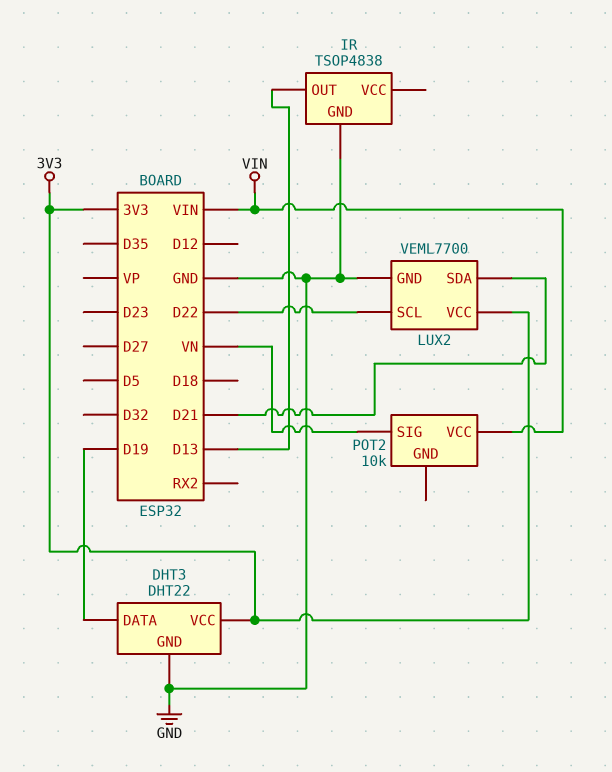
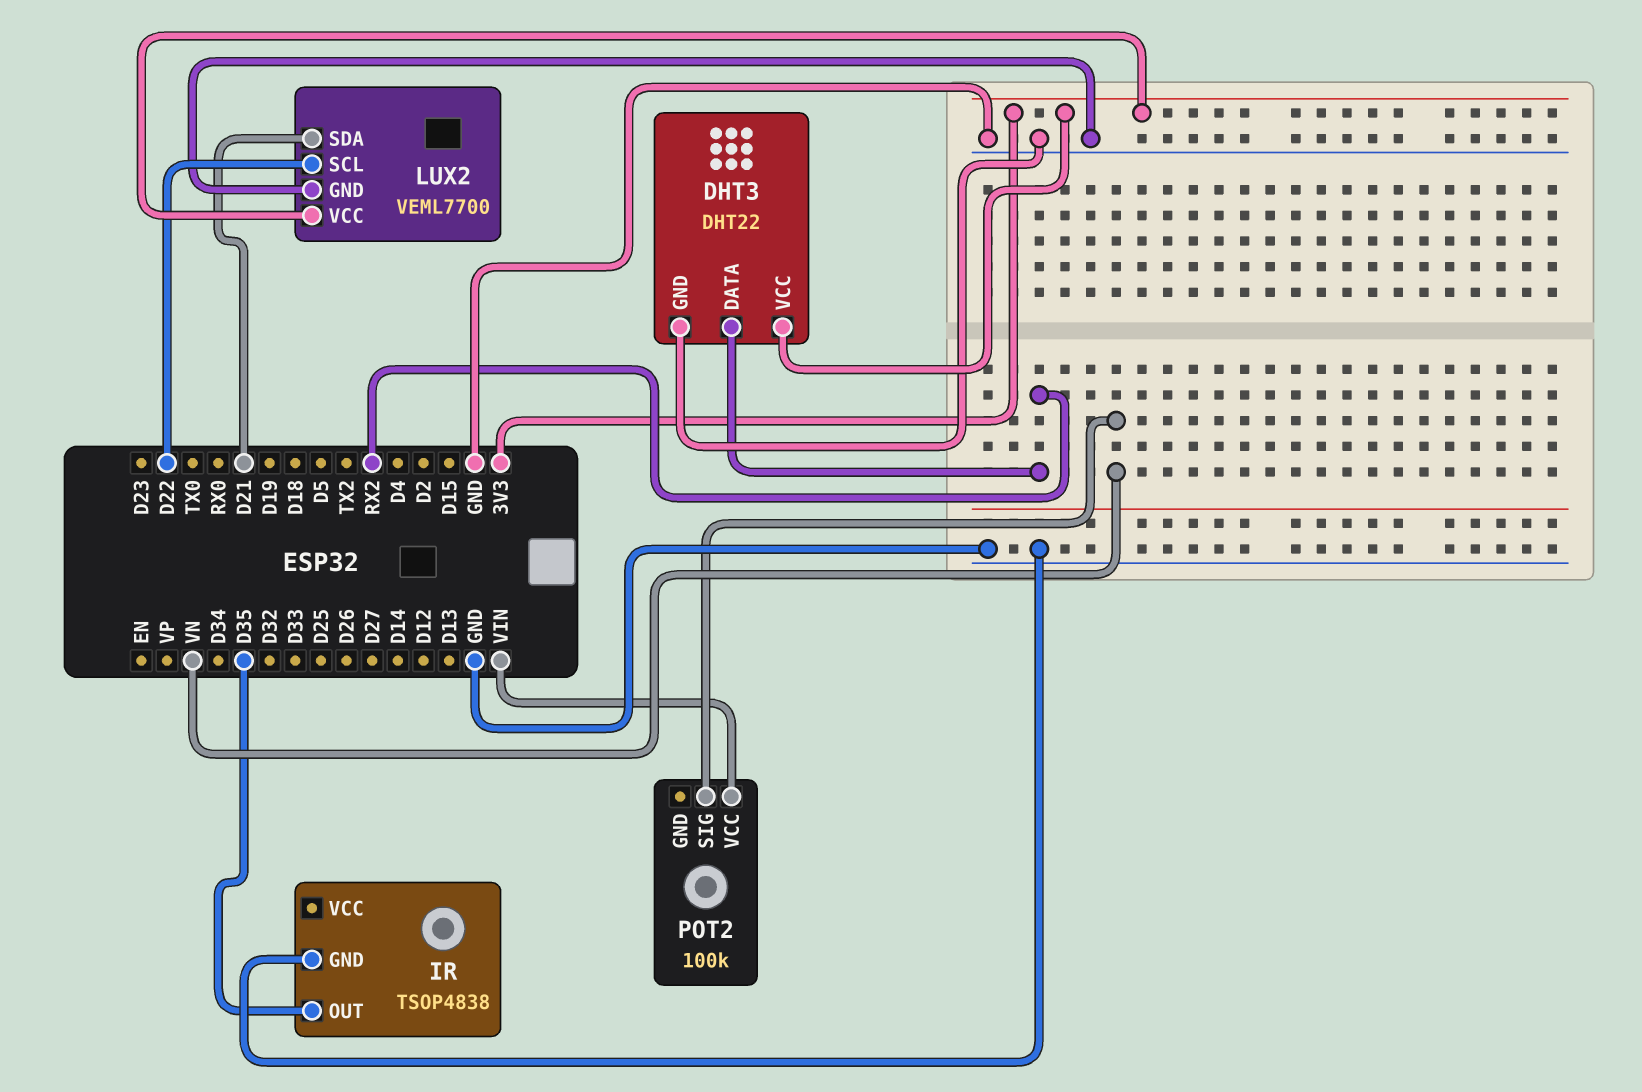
DHT3 pin DATA: D19 -> RX2
IR pin OUT: D13 -> D35
POT2: 10k -> 100k

